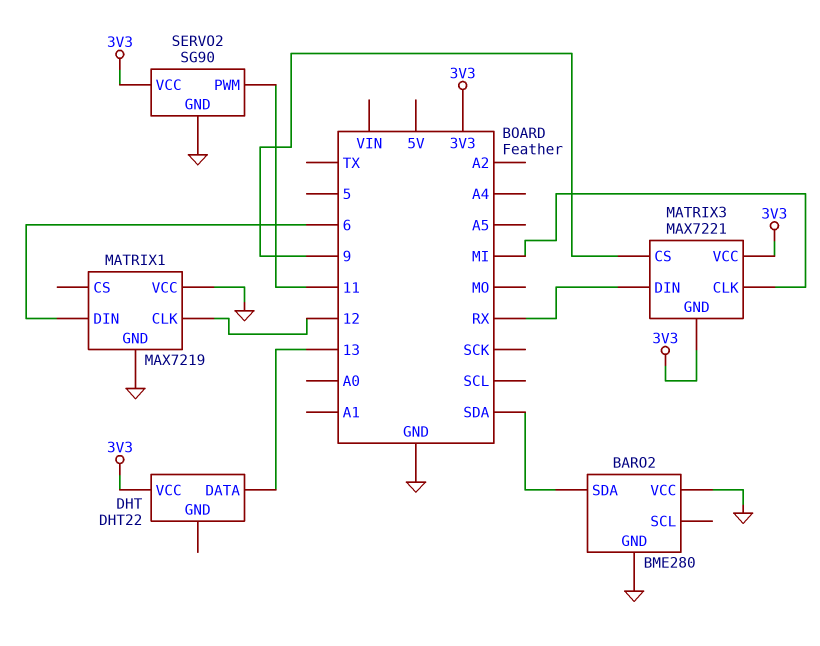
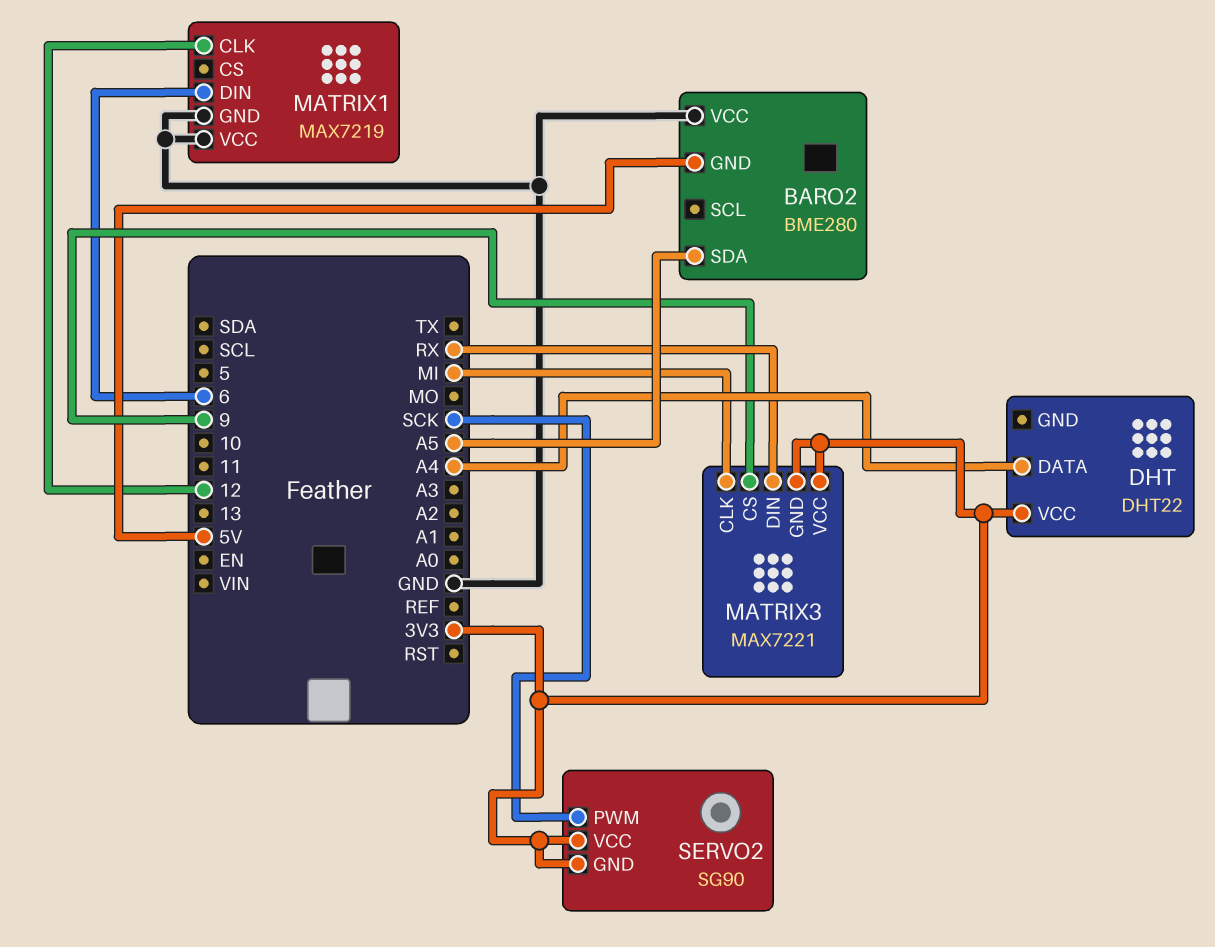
BARO2 pin GND: GND -> 5V
BARO2 pin SDA: SDA -> A5
DHT pin DATA: 13 -> A4
SERVO2 pin GND: GND -> 3V3
SERVO2 pin PWM: 11 -> SCK

